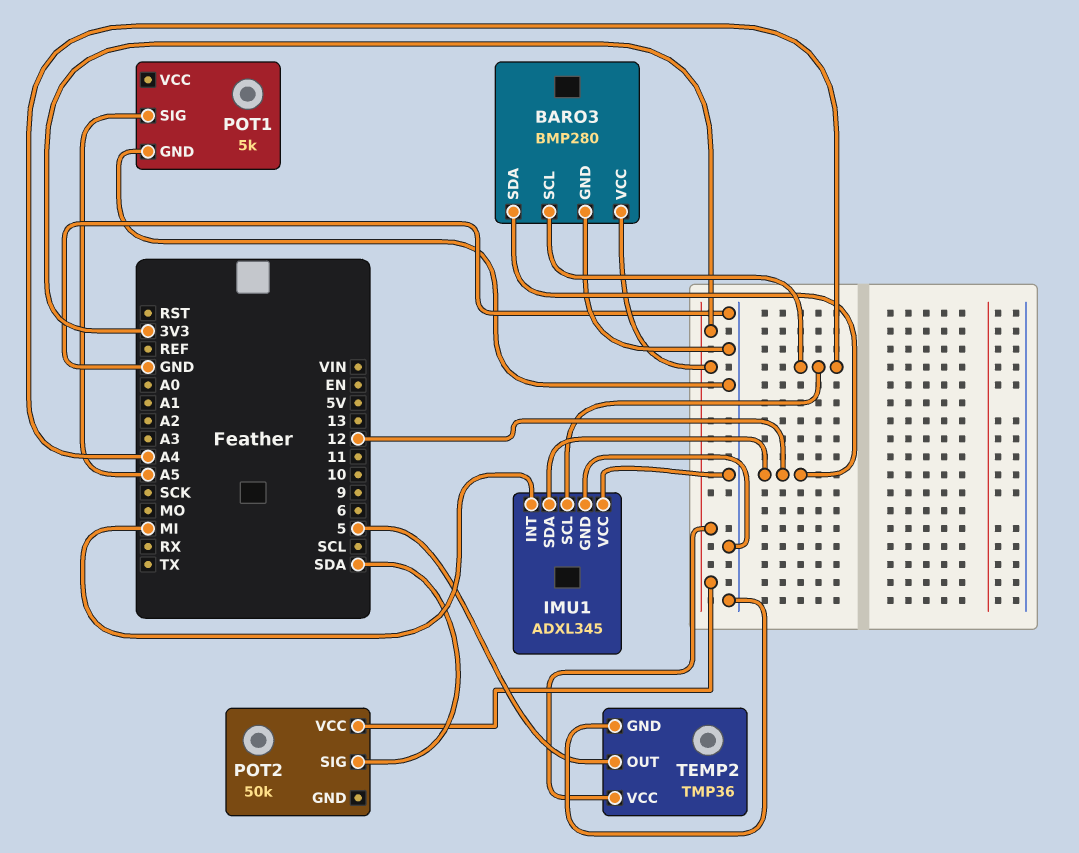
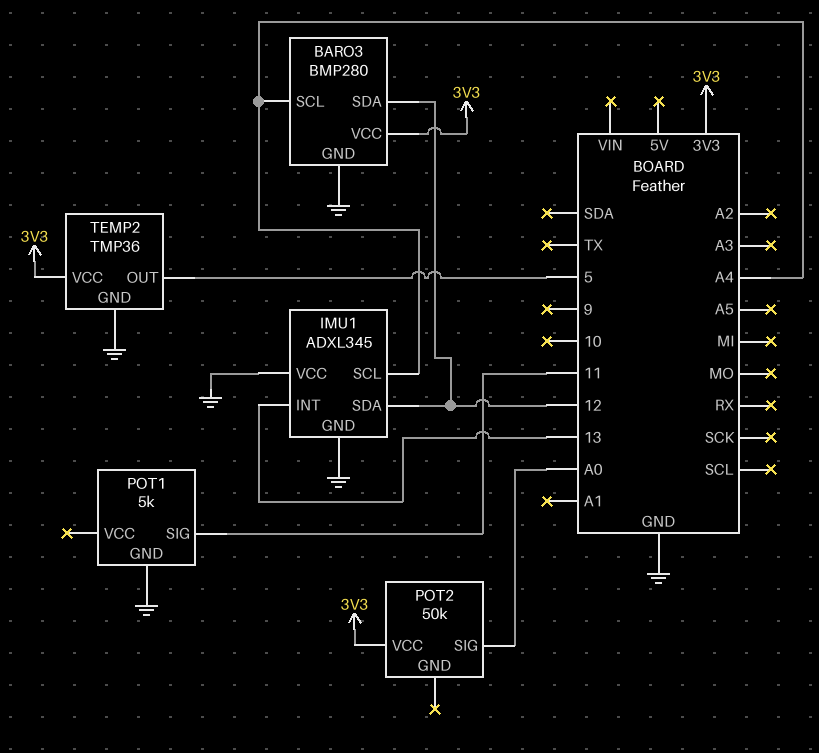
IMU1 pin INT: MI -> 13
POT1 pin SIG: A5 -> 11
POT2 pin SIG: SDA -> A0

